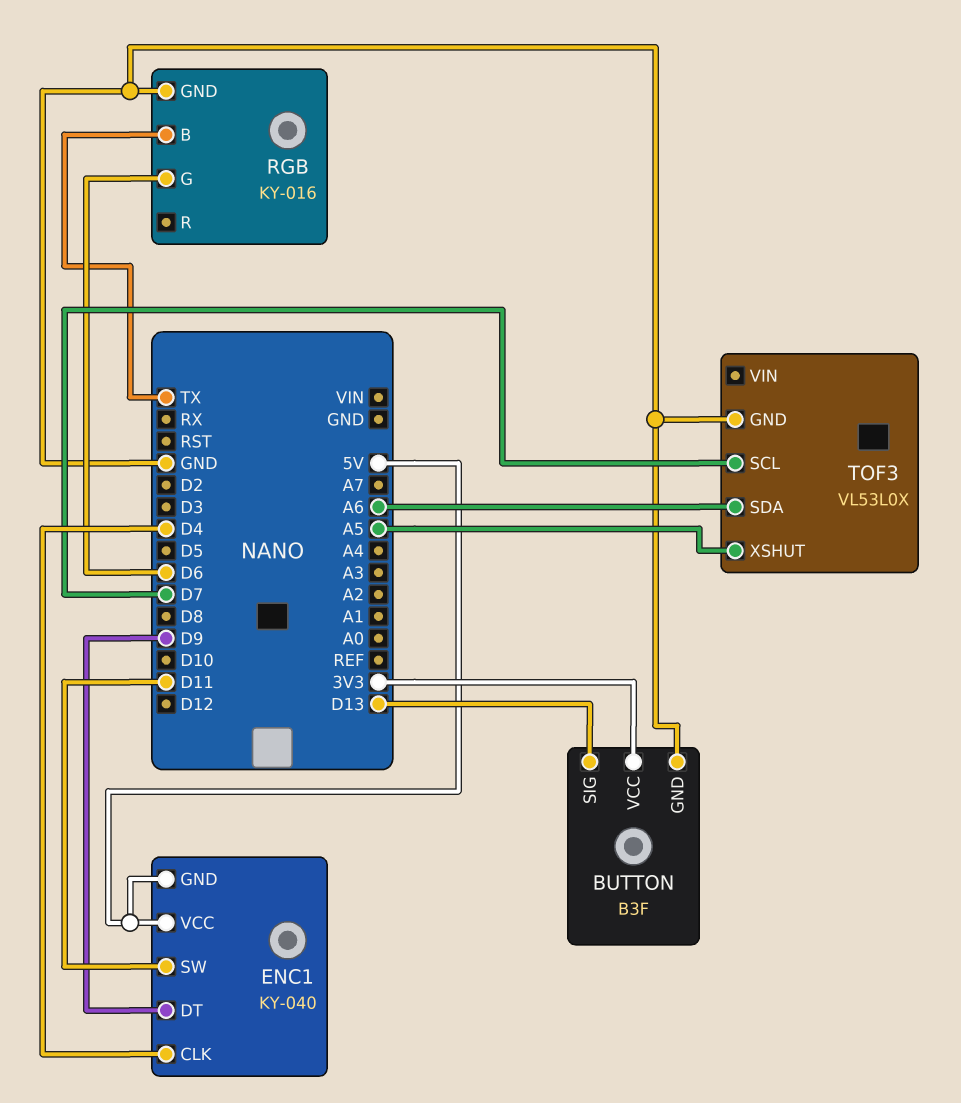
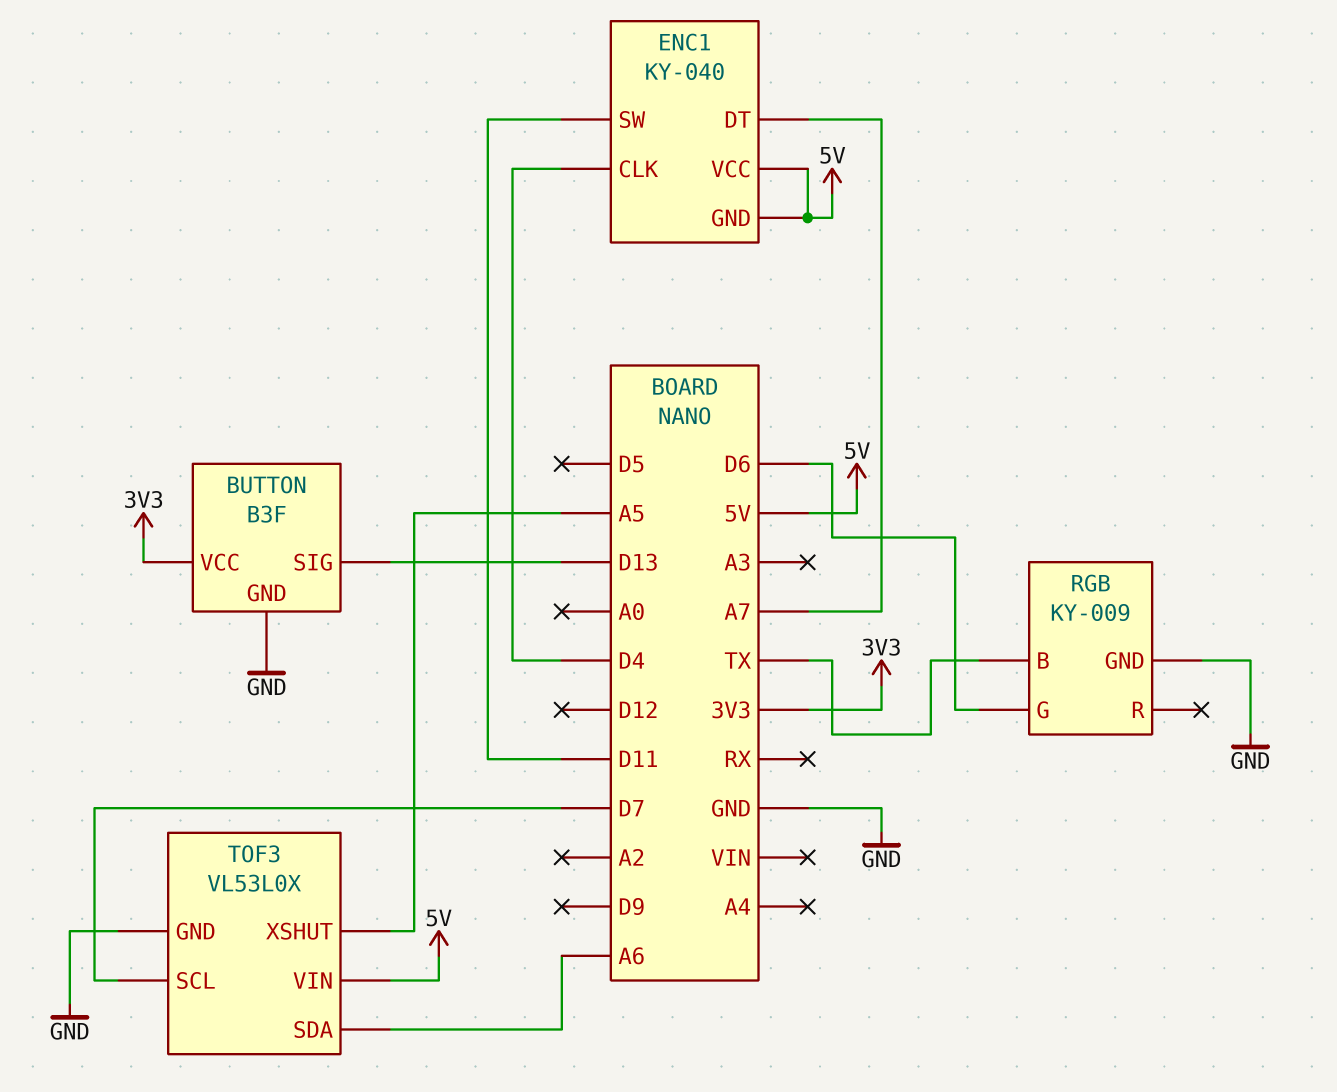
ENC1 pin DT: D9 -> A7
RGB: KY-016 -> KY-009
TOF3 pin VIN: none -> 5V

